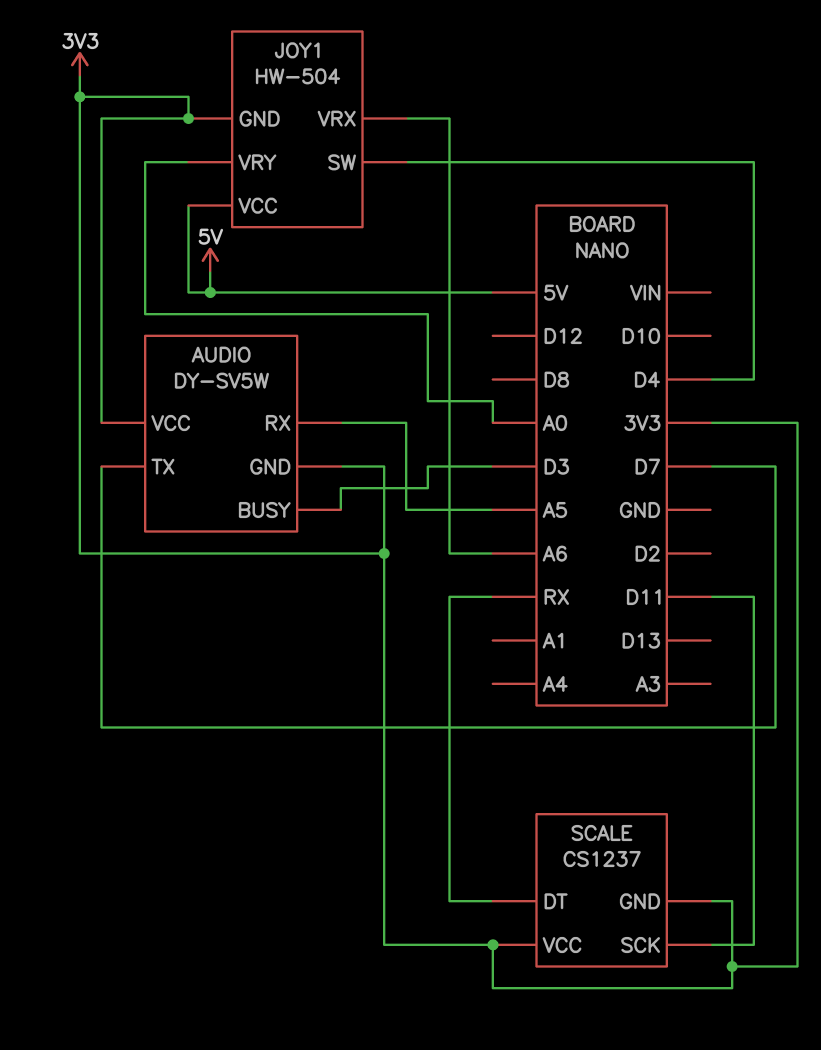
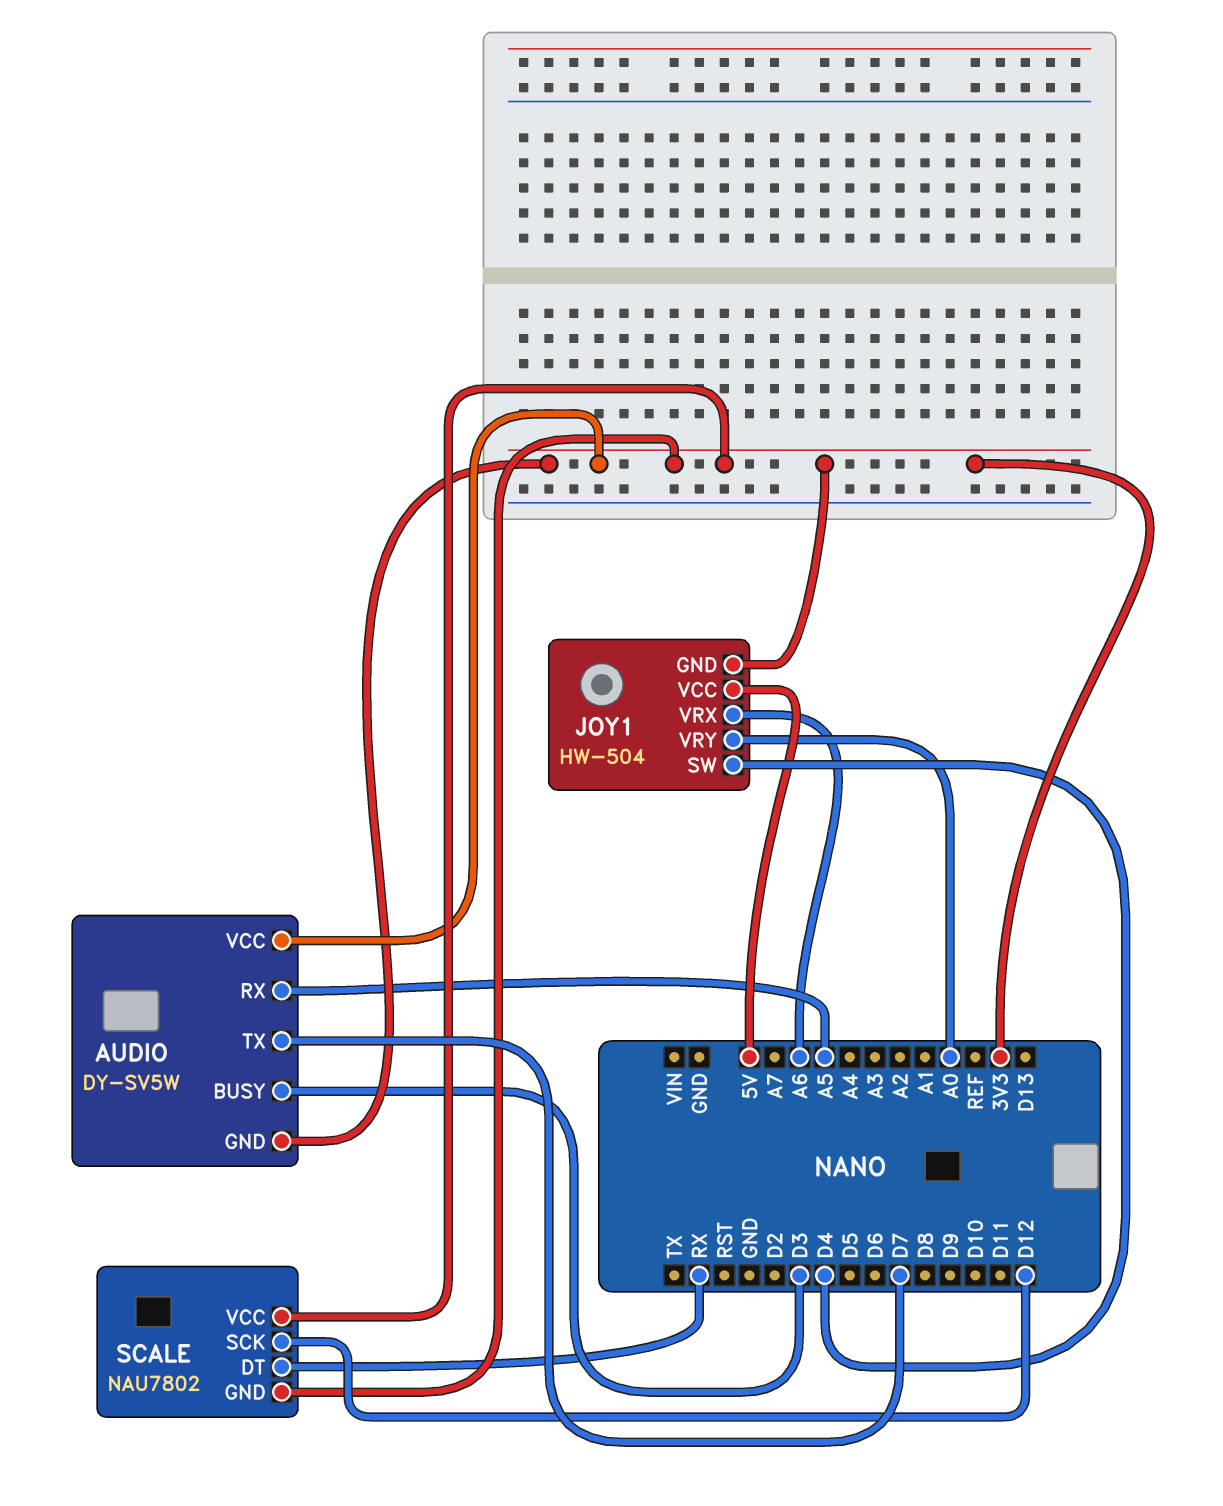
SCALE: CS1237 -> NAU7802
SCALE pin SCK: D11 -> D12

